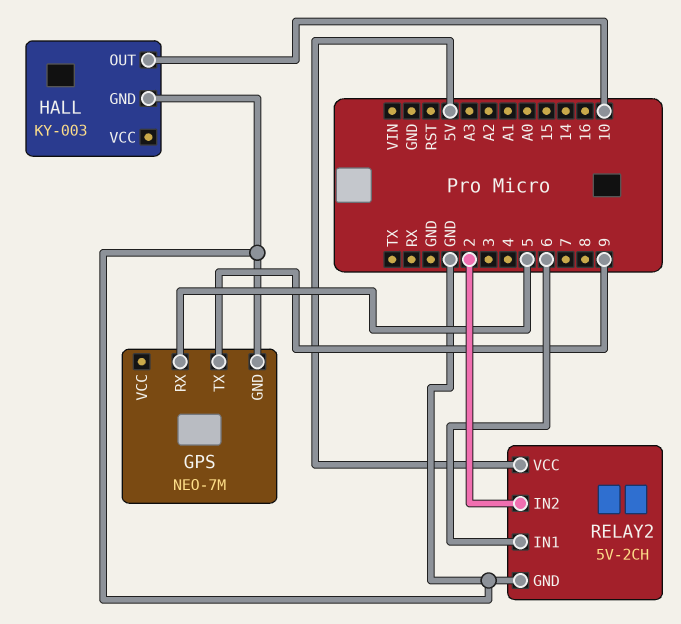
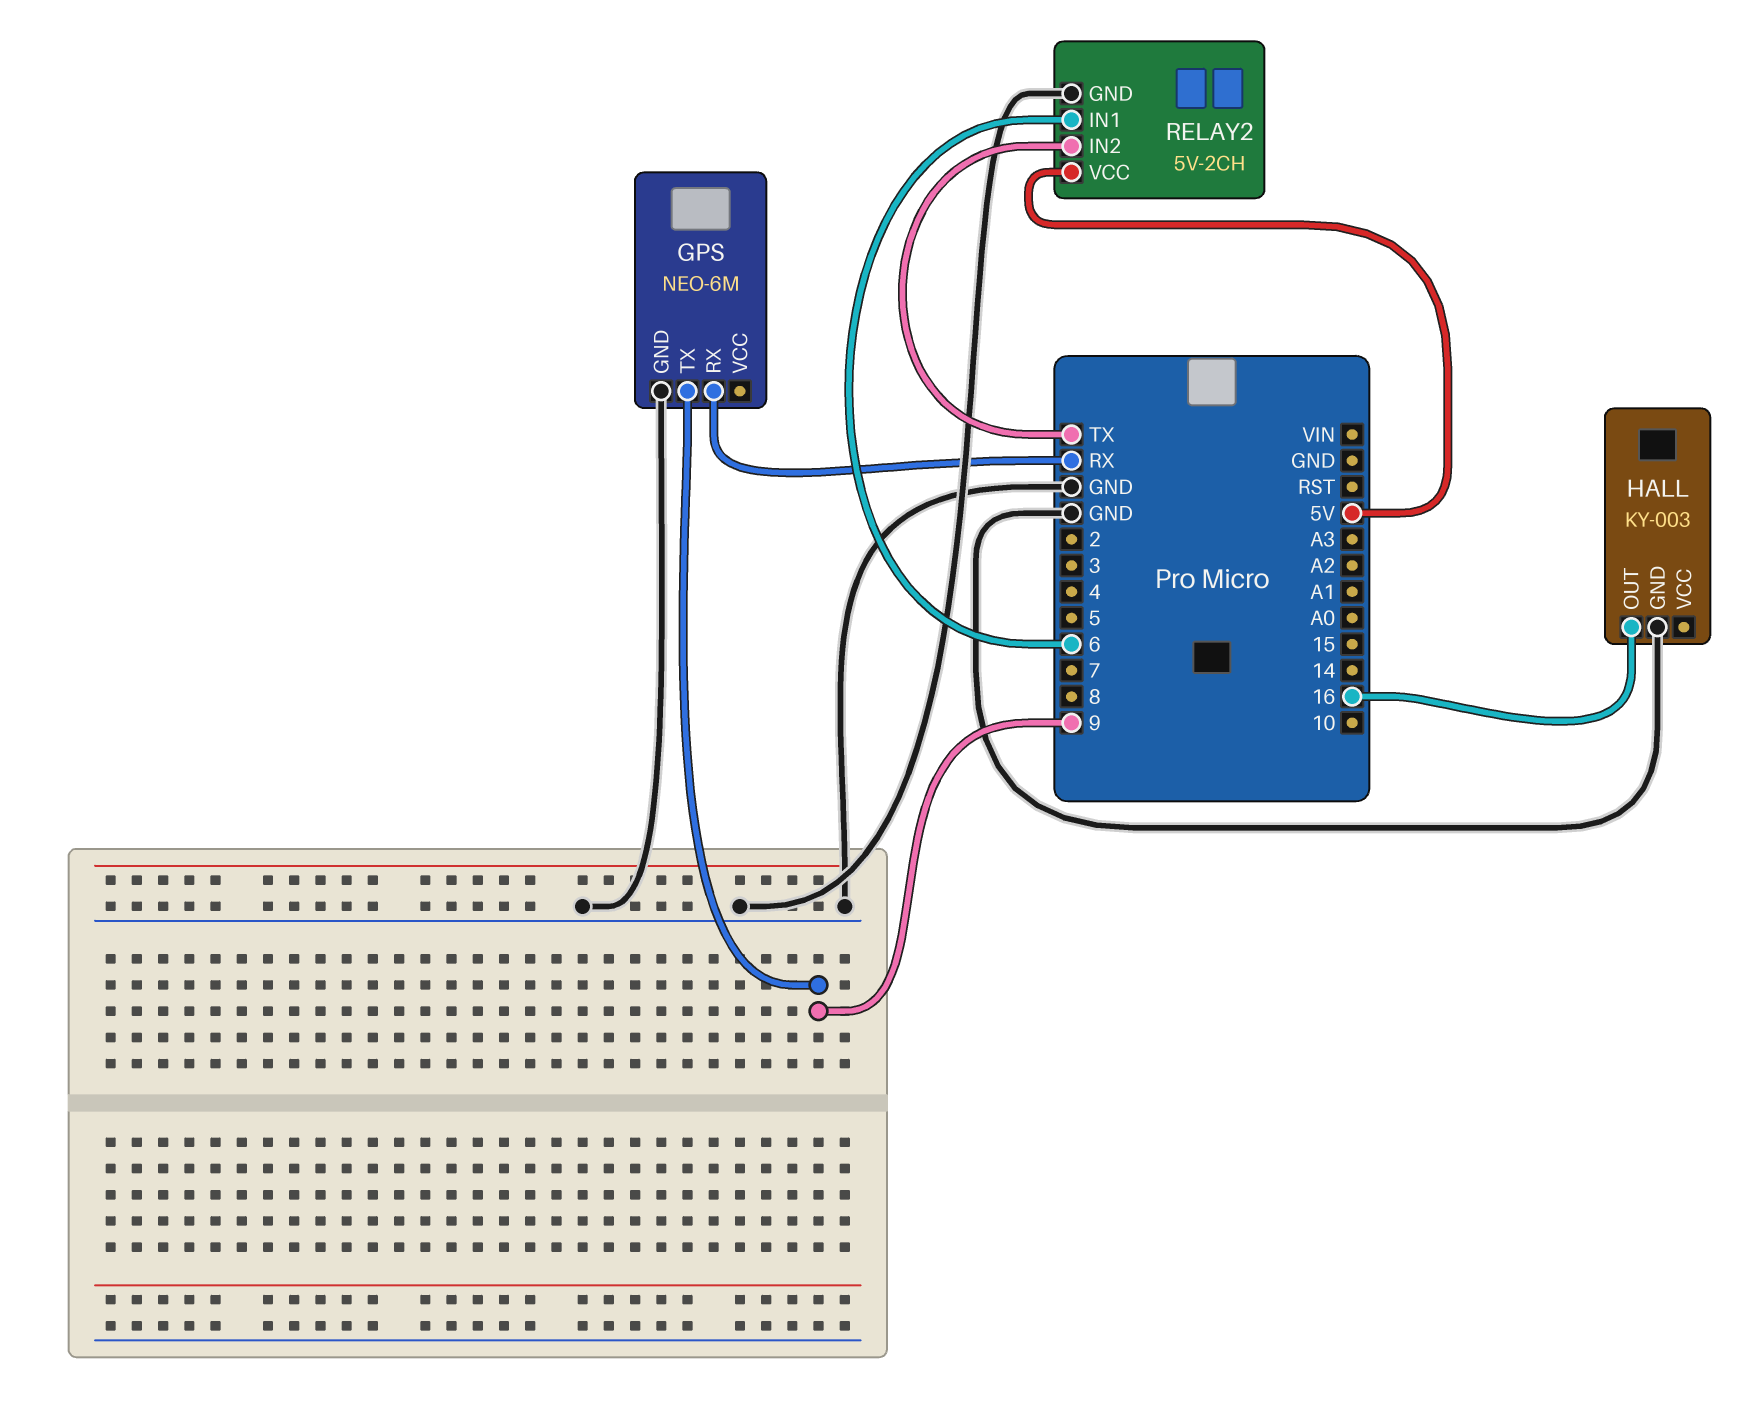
GPS: NEO-7M -> NEO-6M
GPS pin RX: 5 -> RX
HALL pin OUT: 10 -> 16
RELAY2 pin IN2: 2 -> TX

